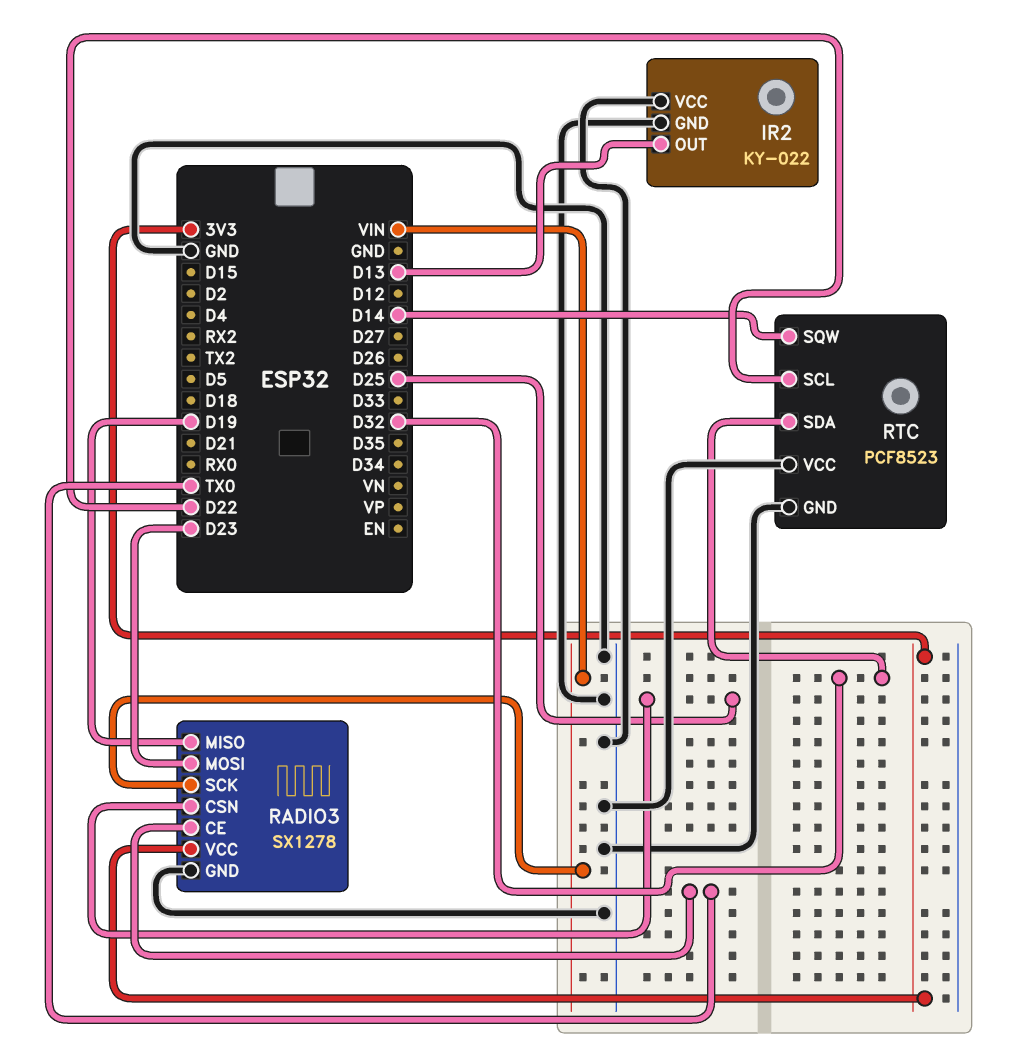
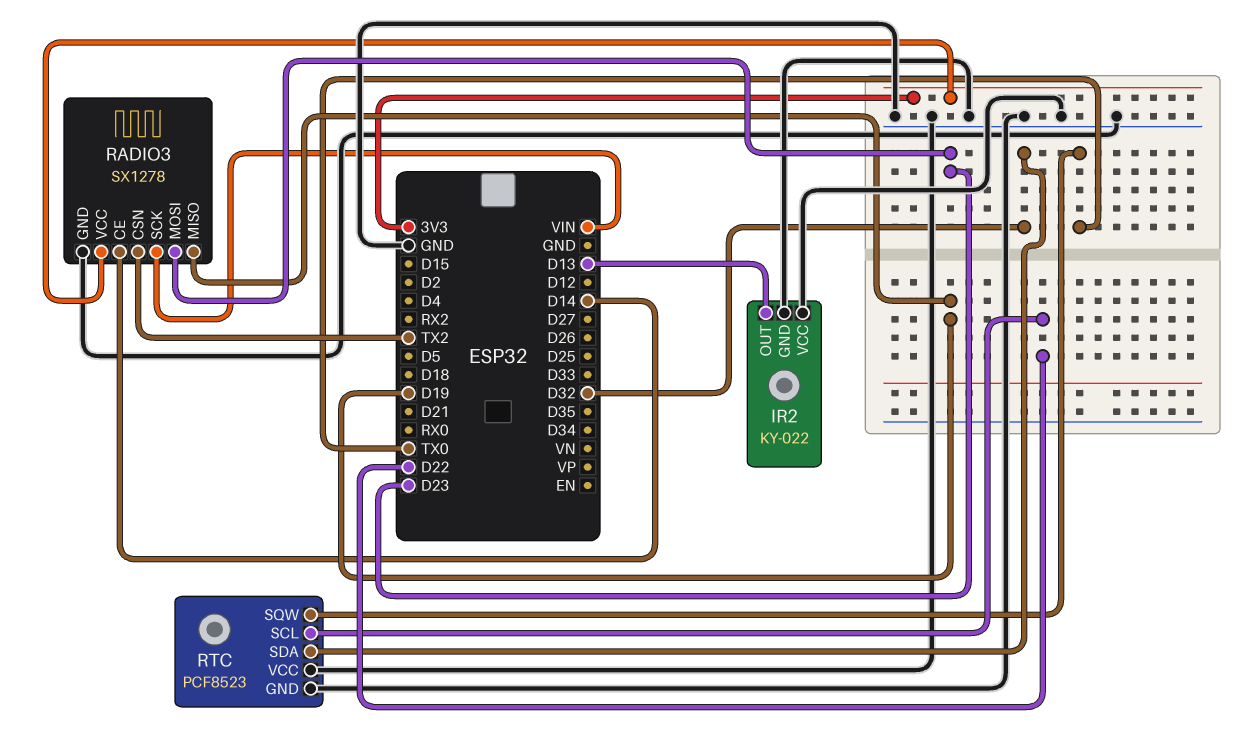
RADIO3 pin CE: TX0 -> D14
RADIO3 pin CSN: D25 -> TX2
RTC pin SQW: D14 -> TX0

